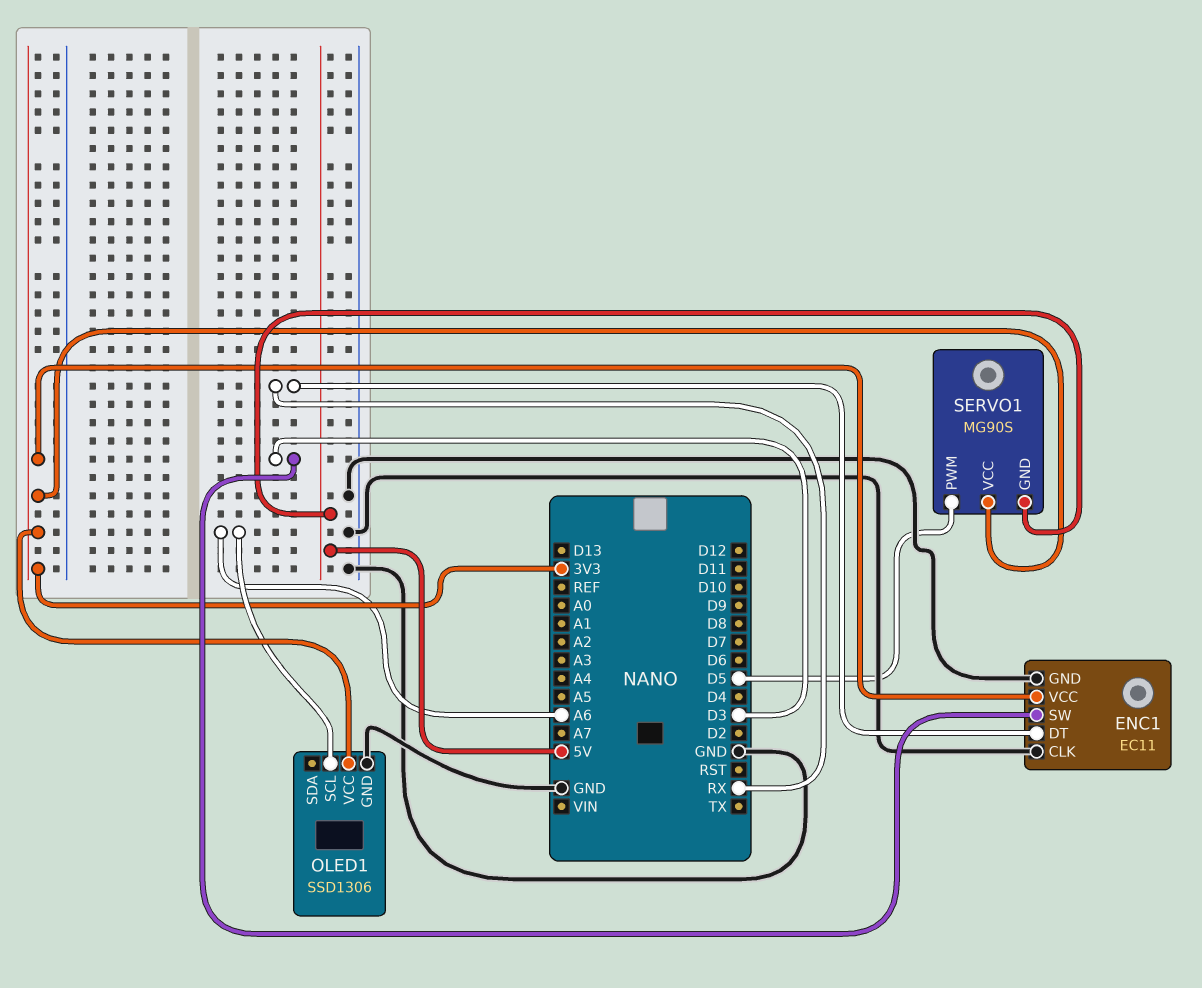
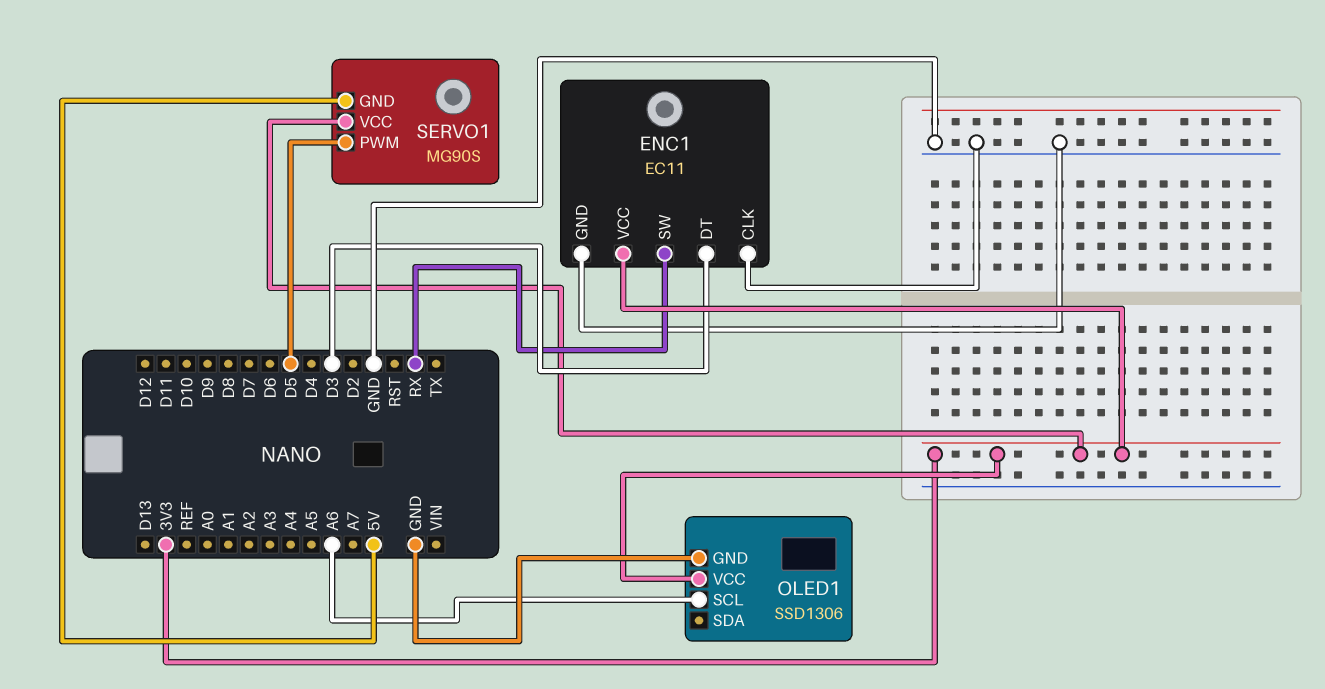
ENC1 pin DT: RX -> D3
ENC1 pin SW: D3 -> RX

